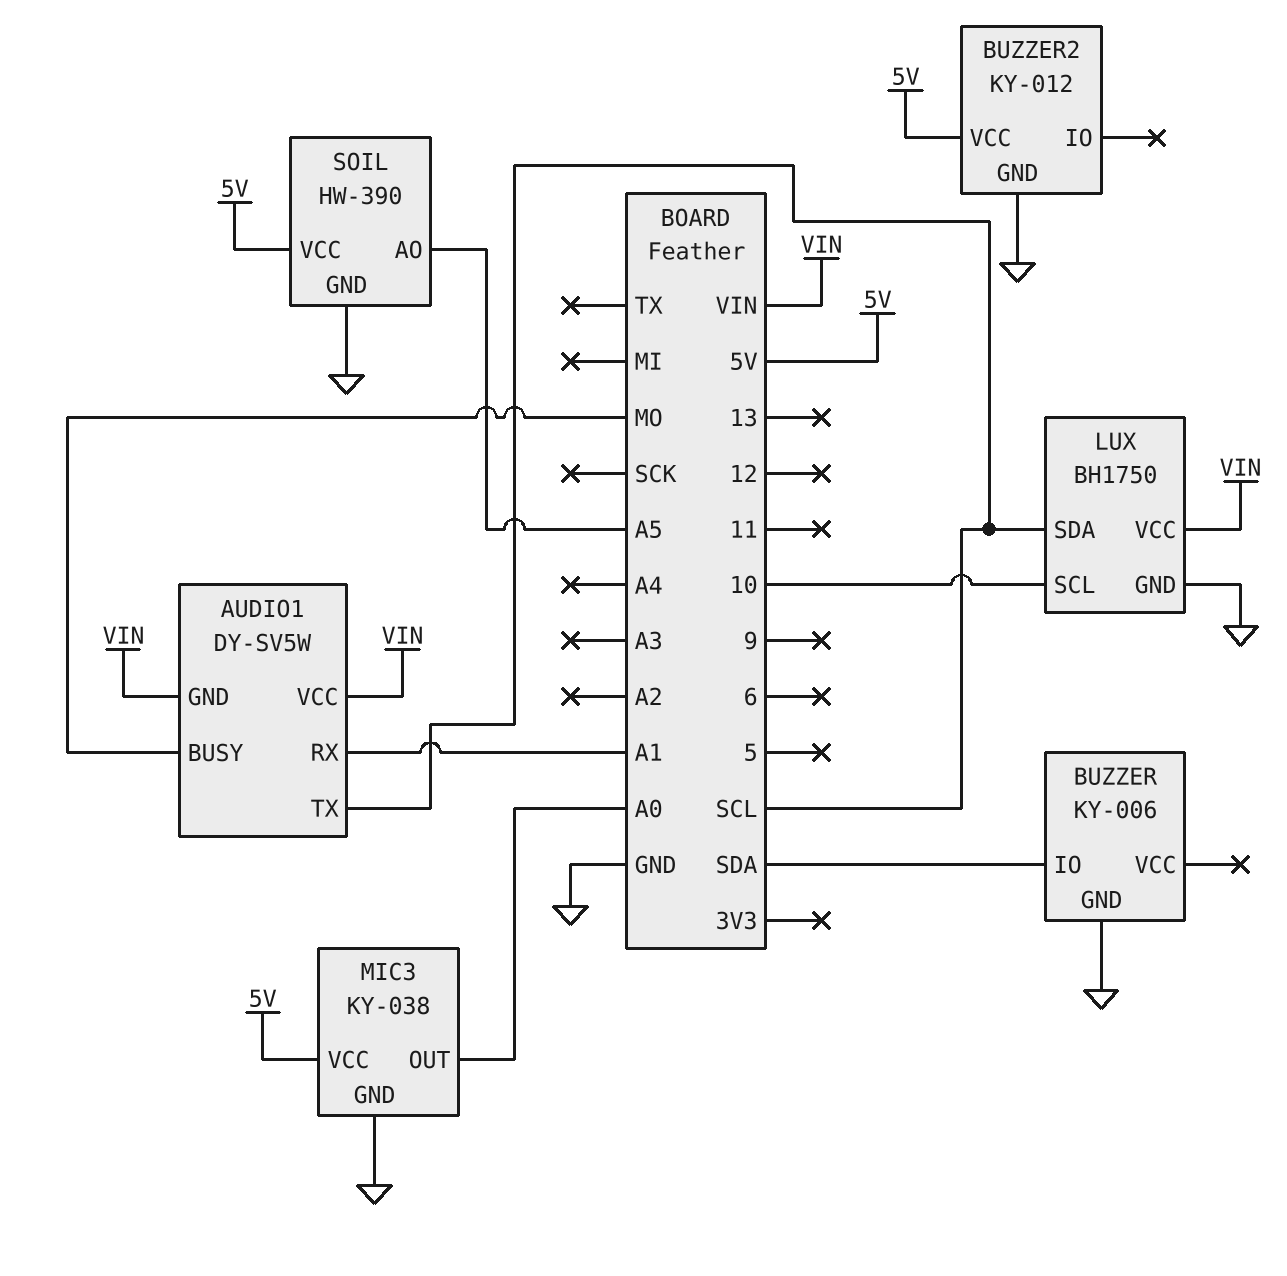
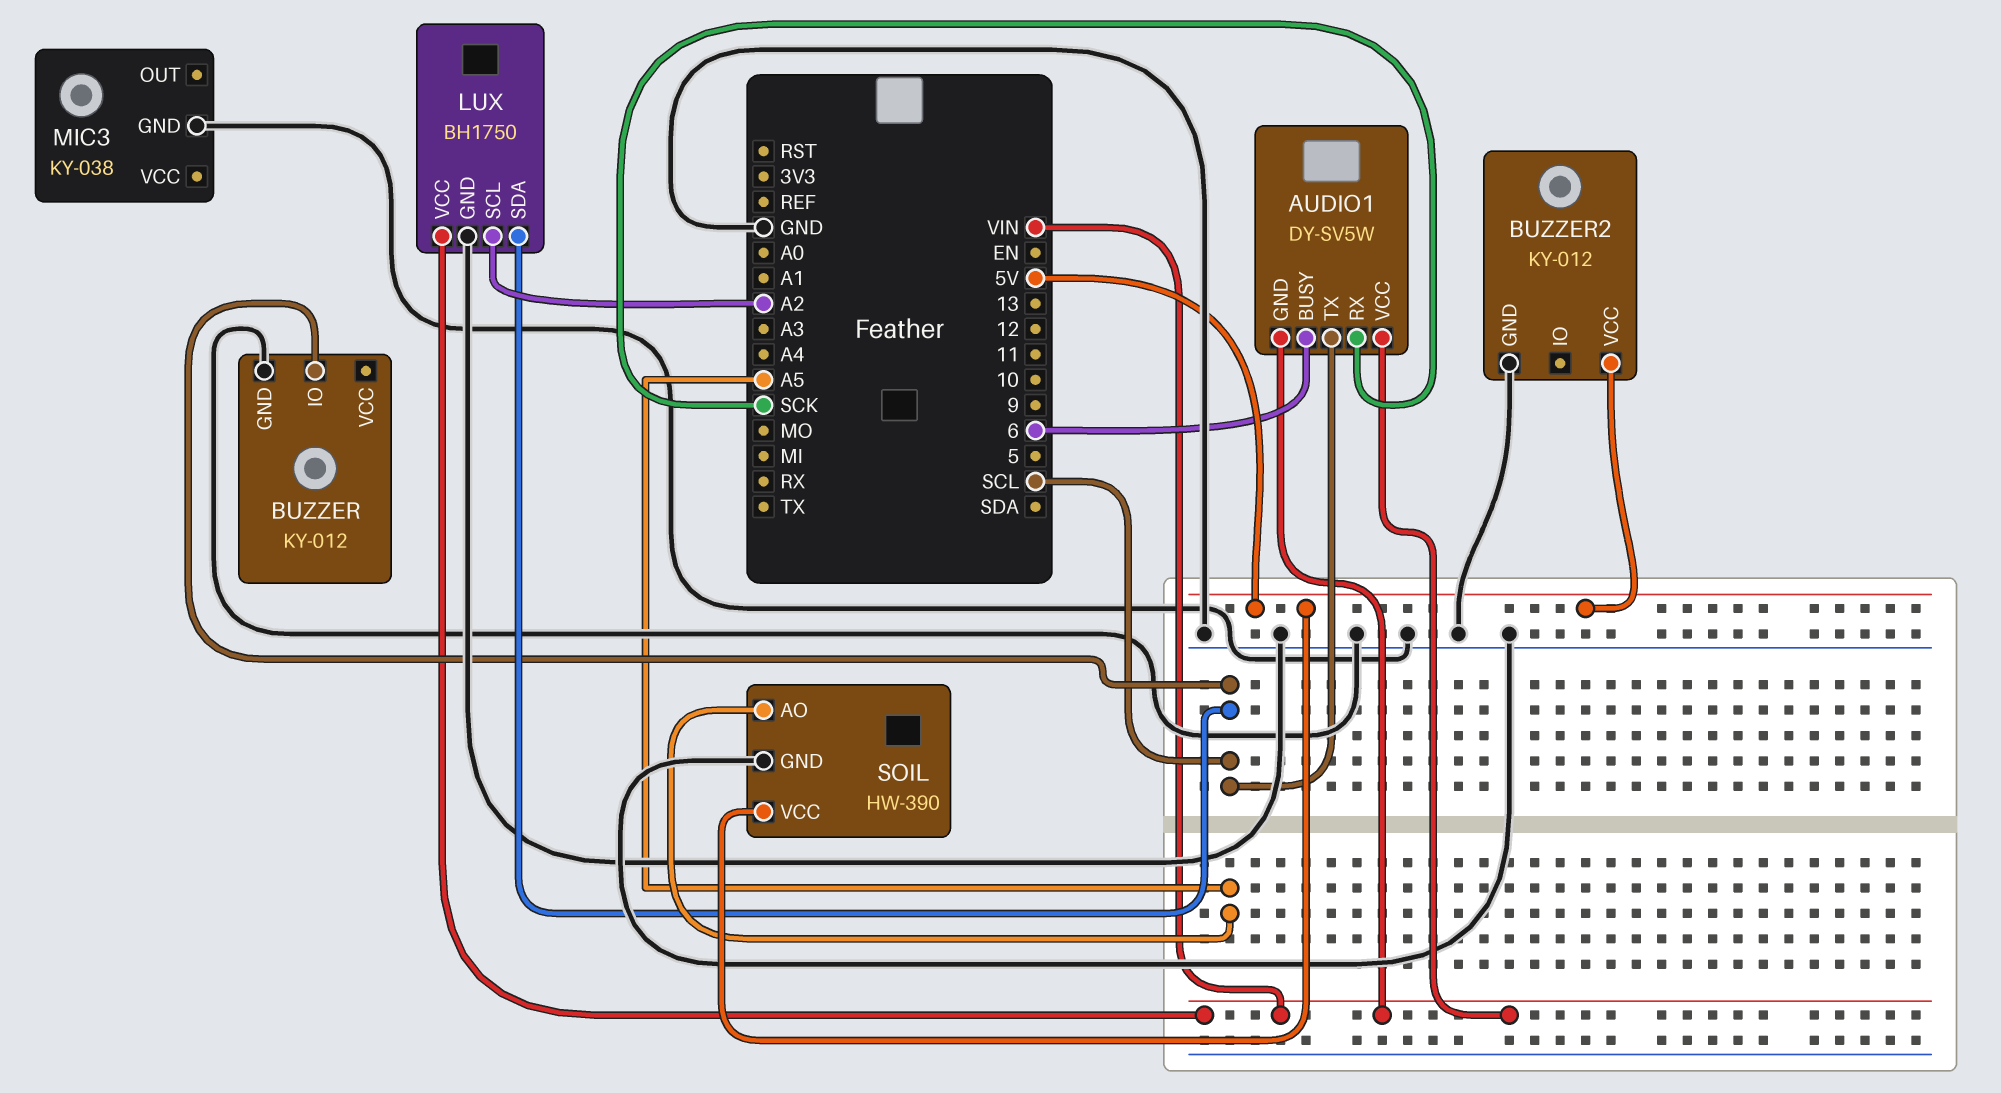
AUDIO1 pin BUSY: MO -> 6
AUDIO1 pin RX: A1 -> SCK
BUZZER: KY-006 -> KY-012
BUZZER pin IO: SDA -> SCL
LUX pin SCL: 10 -> A2
MIC3 pin OUT: A0 -> none
MIC3 pin VCC: 5V -> none

